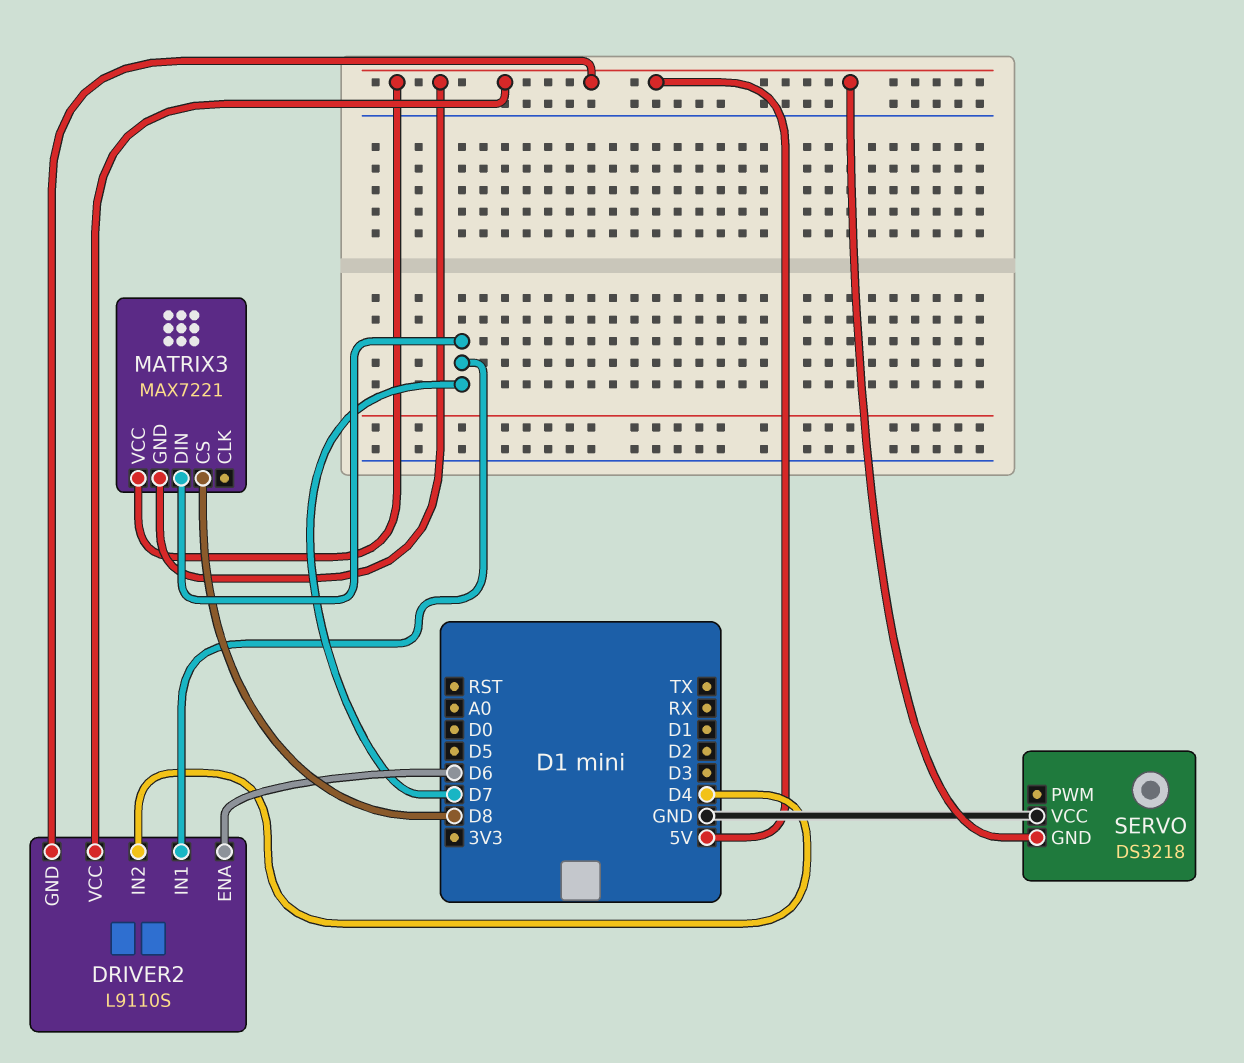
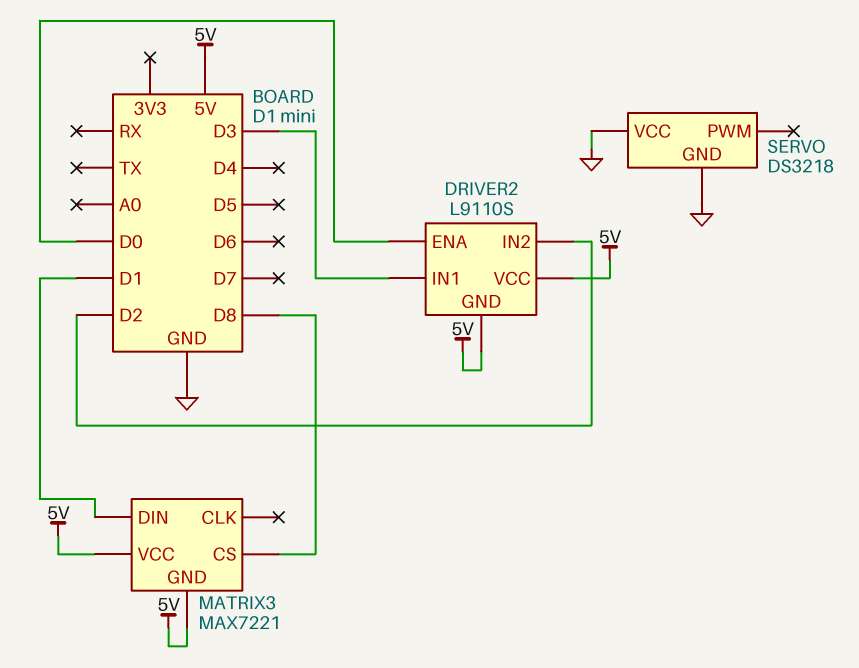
DRIVER2 pin ENA: D6 -> D0
DRIVER2 pin IN1: D7 -> D3
DRIVER2 pin IN2: D4 -> D2
MATRIX3 pin DIN: D7 -> D1
SERVO pin GND: 5V -> GND

